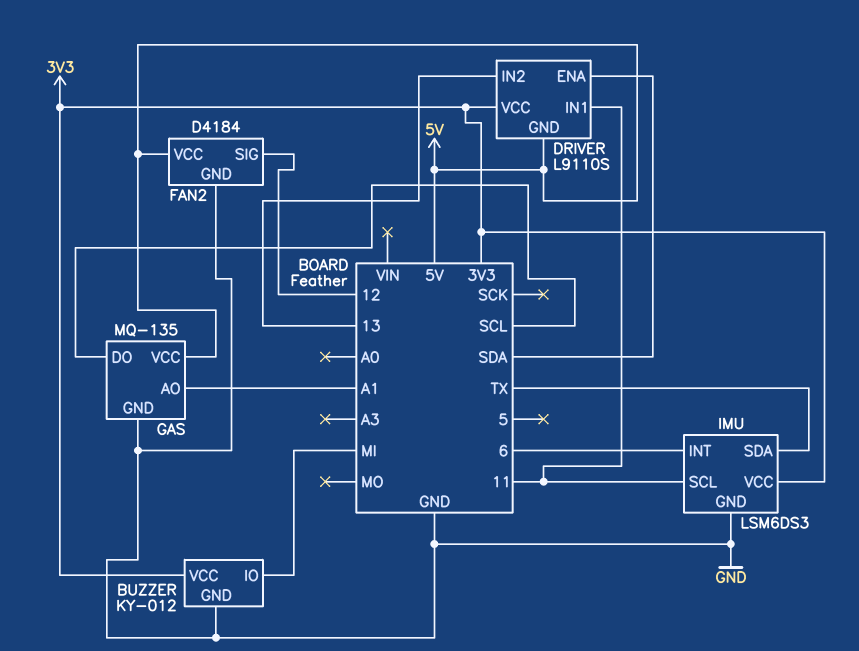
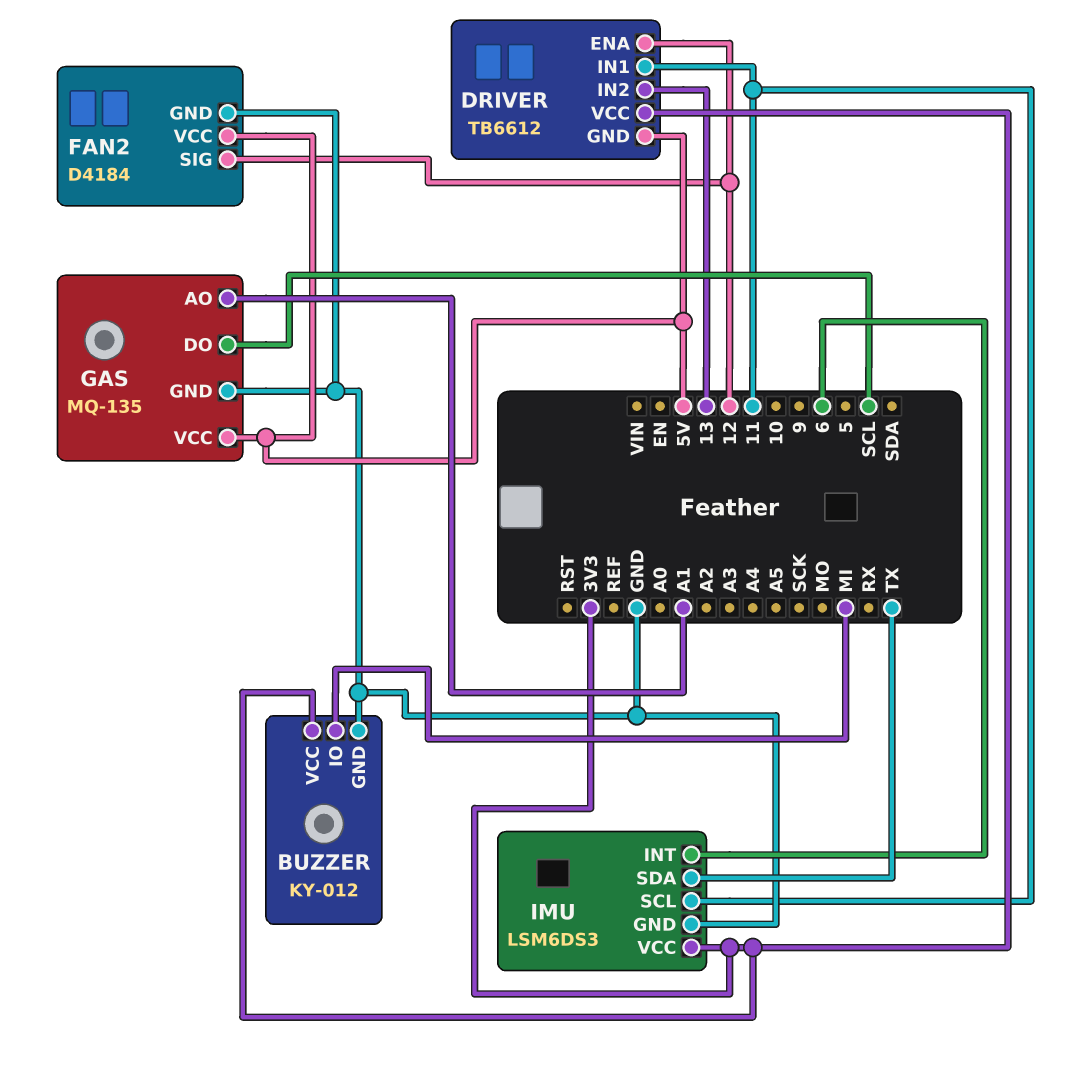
DRIVER: L9110S -> TB6612
DRIVER pin ENA: SDA -> 12

